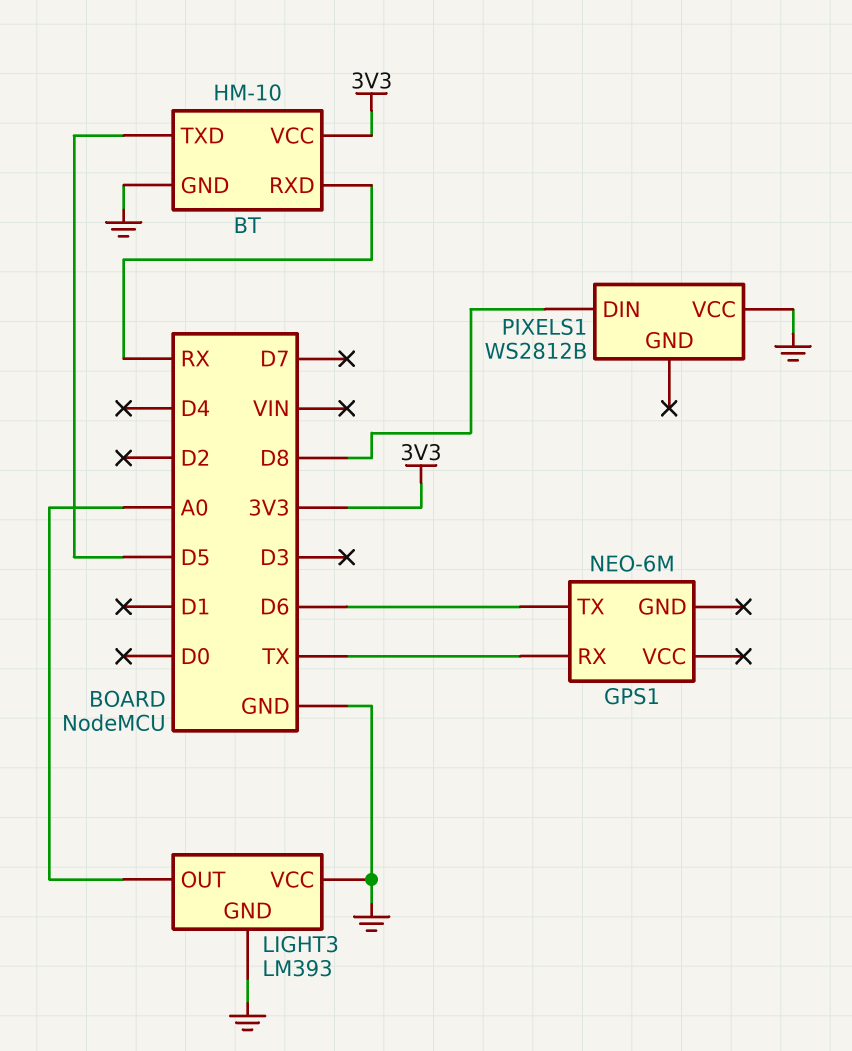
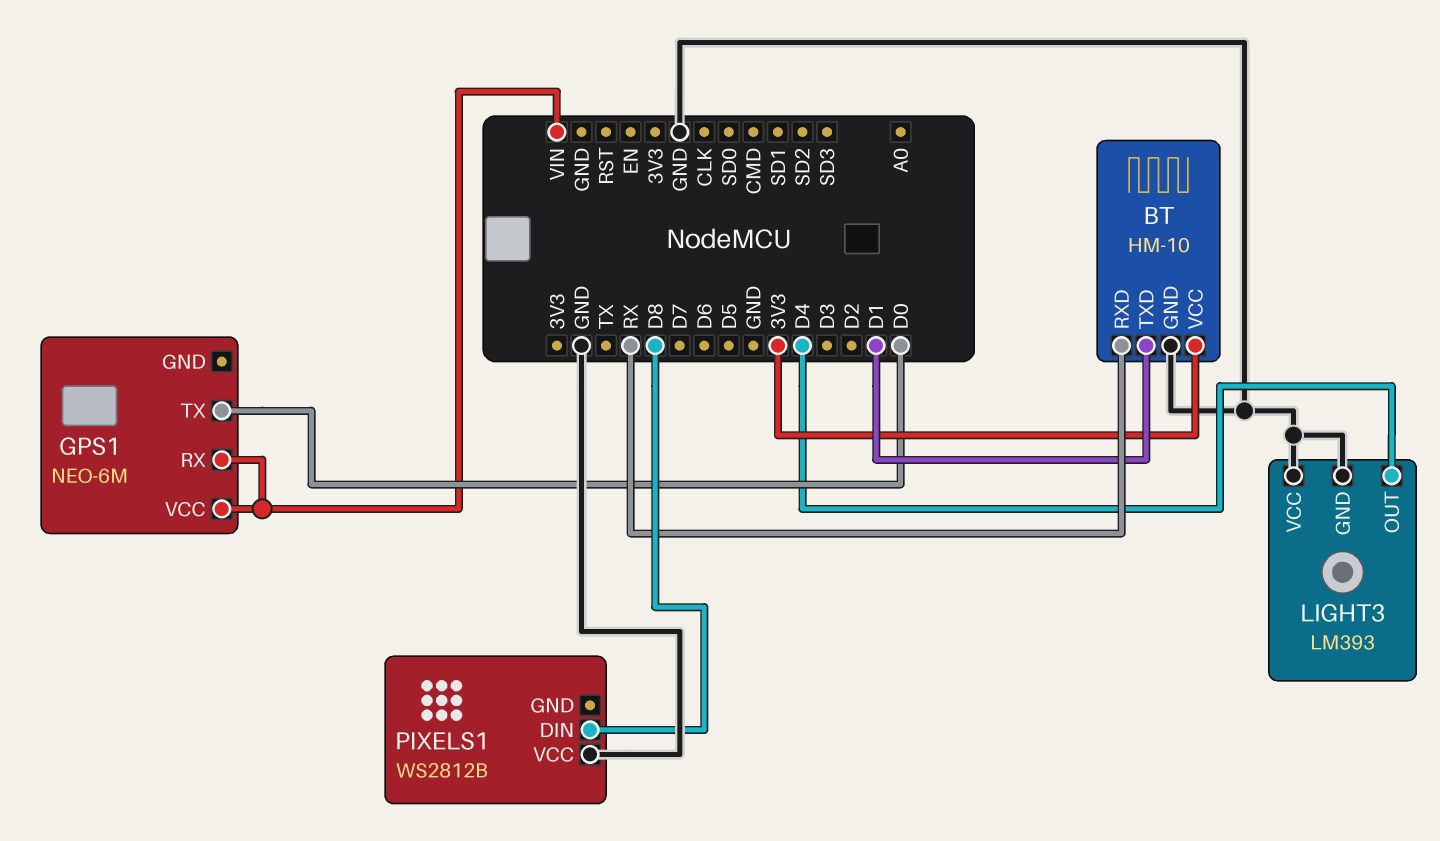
BT pin TXD: D5 -> D1
GPS1 pin RX: TX -> VIN
GPS1 pin TX: D6 -> D0
GPS1 pin VCC: none -> VIN
LIGHT3 pin OUT: A0 -> D4

